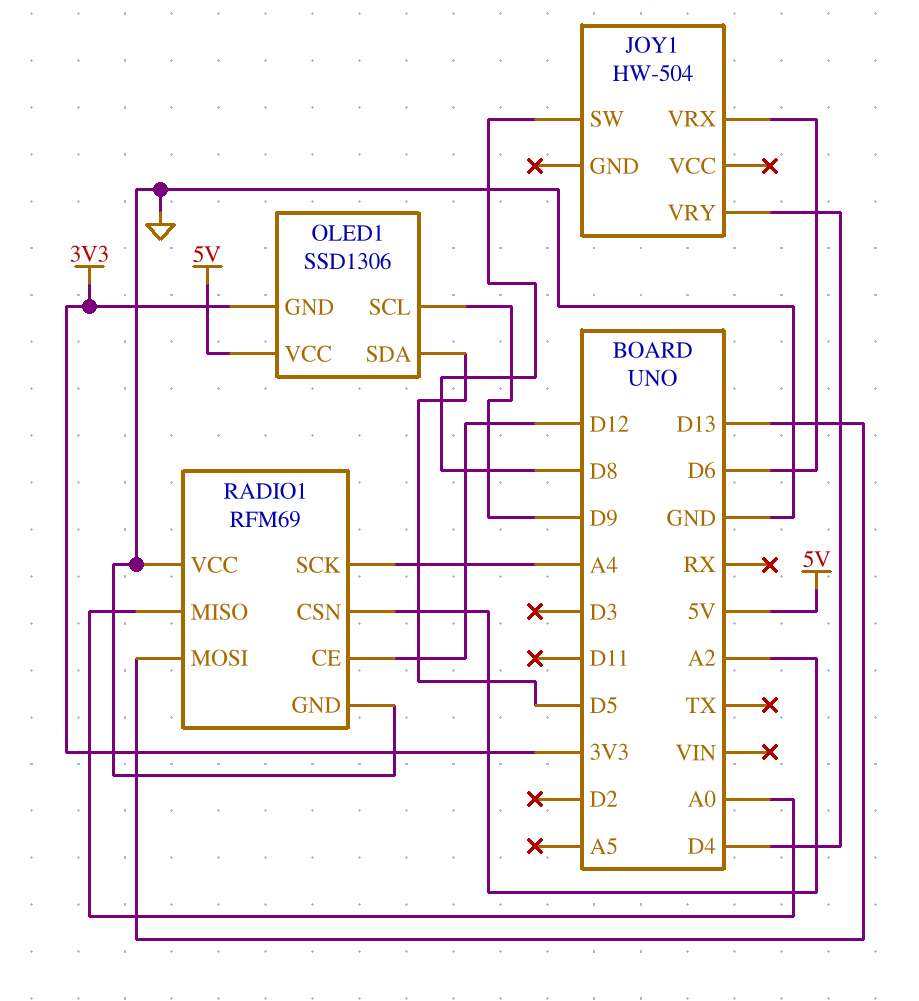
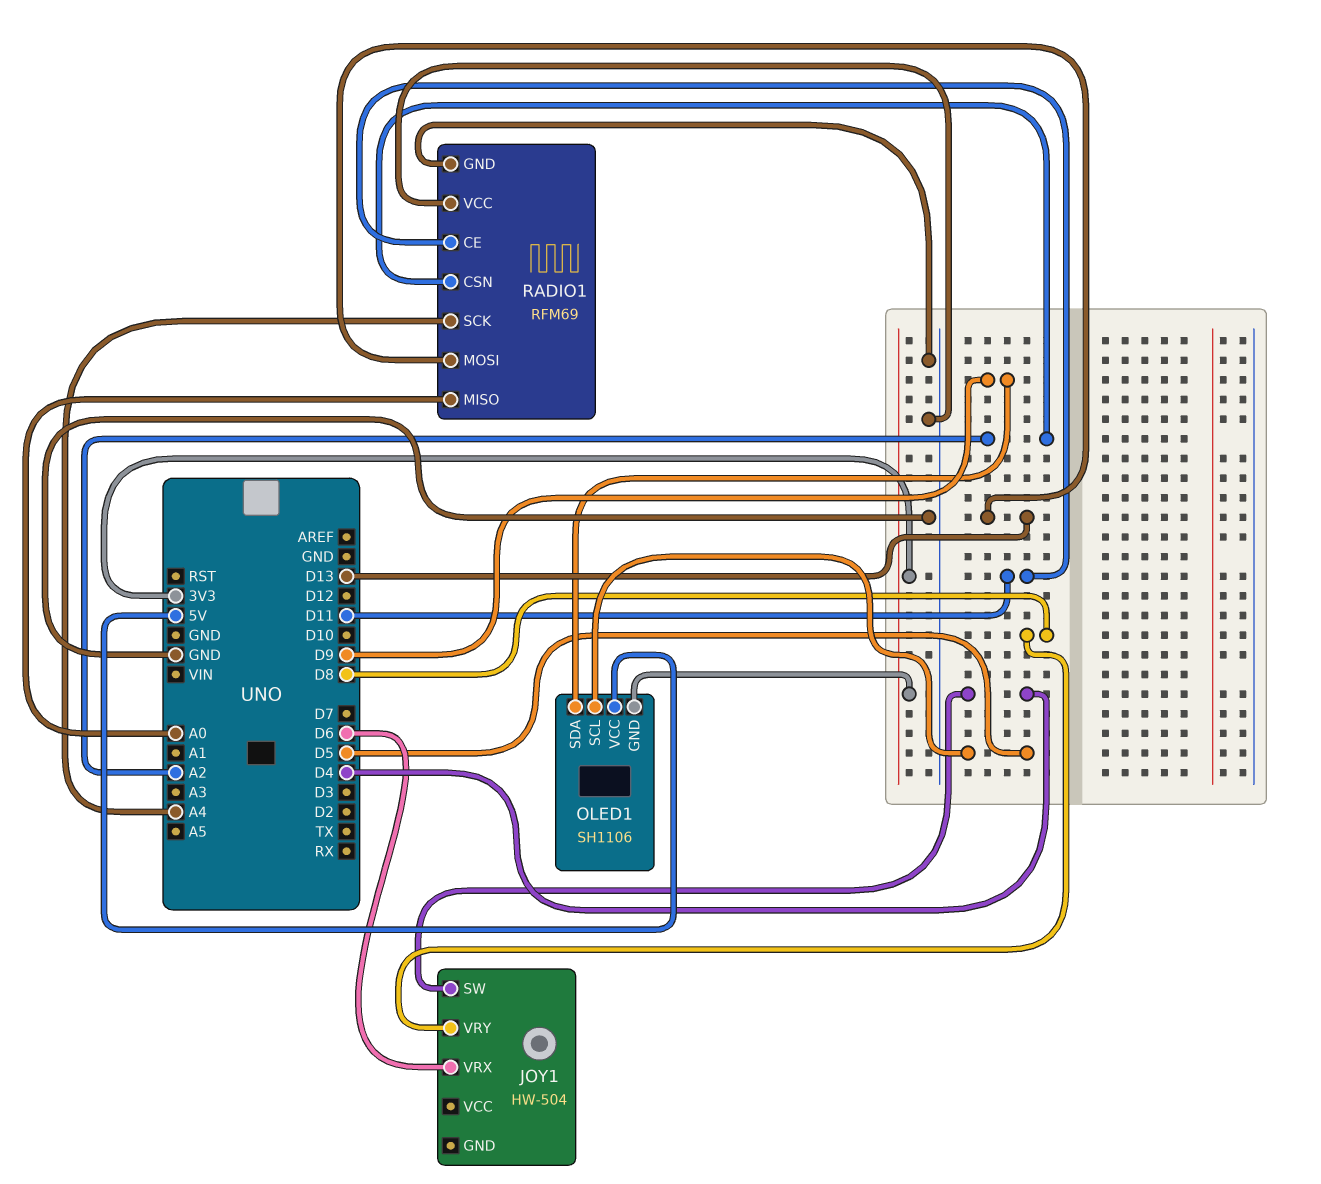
JOY1 pin SW: D8 -> D4
JOY1 pin VRY: D4 -> D8
OLED1: SSD1306 -> SH1106
OLED1 pin SCL: D9 -> D5
OLED1 pin SDA: D5 -> D9
RADIO1 pin CE: D12 -> D11

